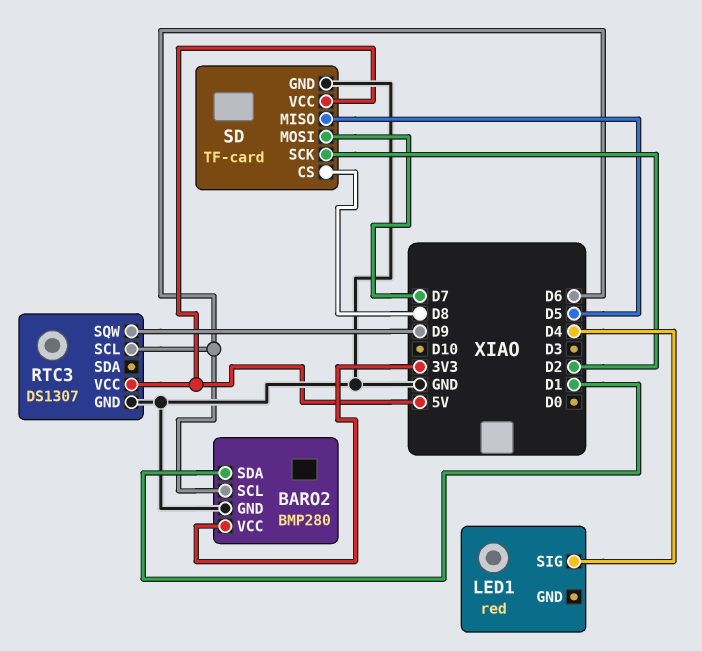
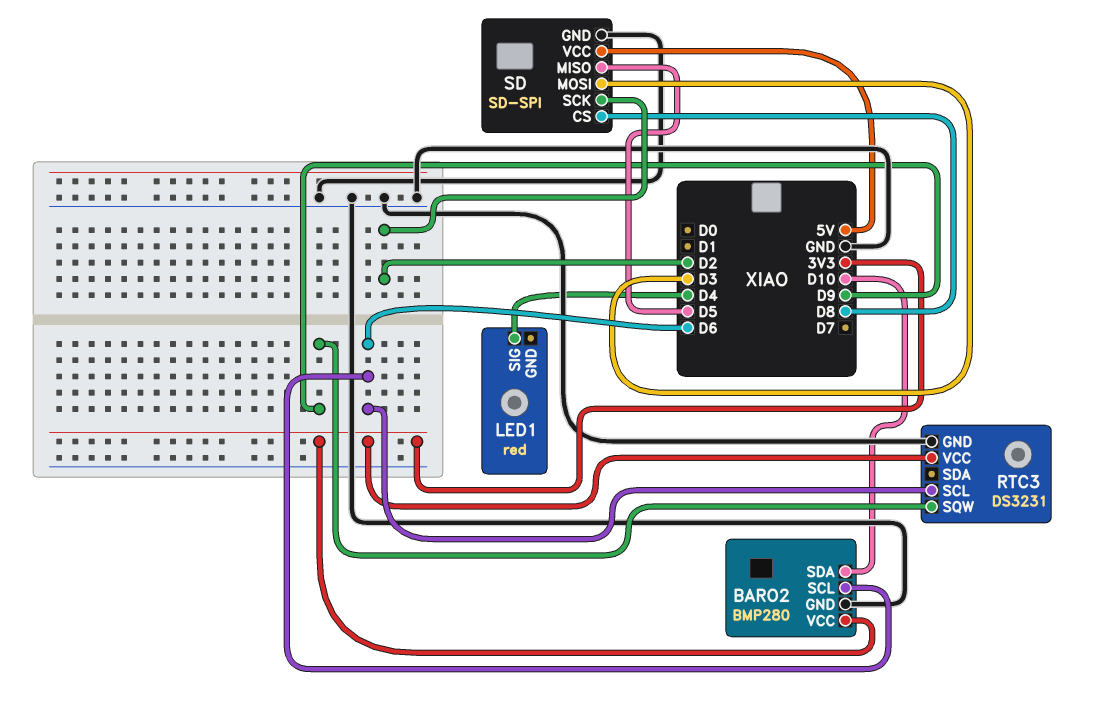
BARO2 pin SDA: D1 -> D10
RTC3: DS1307 -> DS3231
RTC3 pin VCC: 5V -> 3V3
SD: TF-card -> SD-SPI
SD pin MOSI: D7 -> D3

